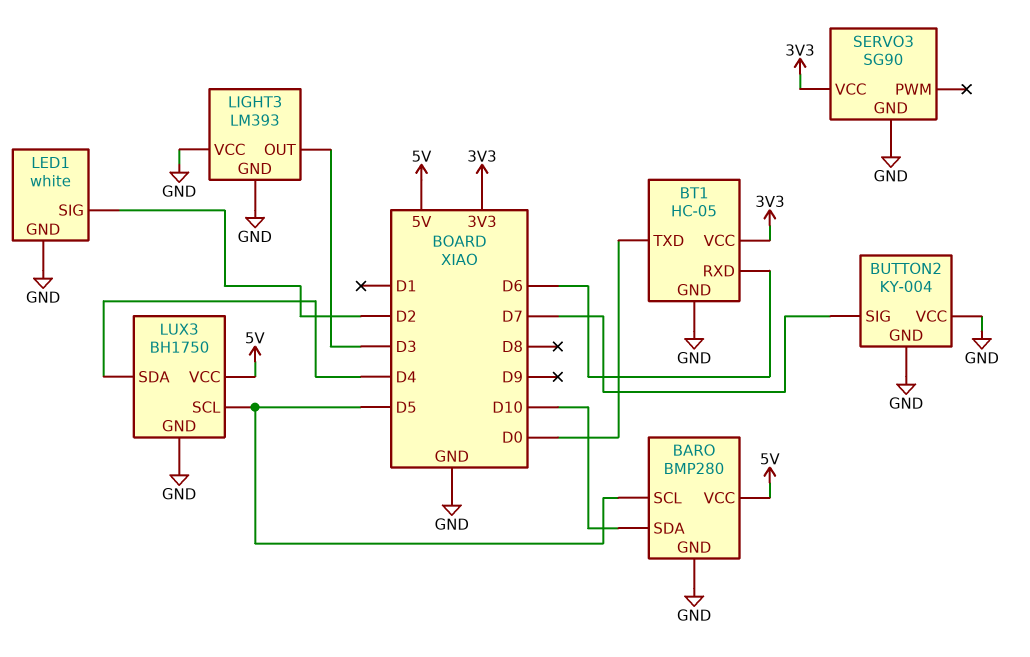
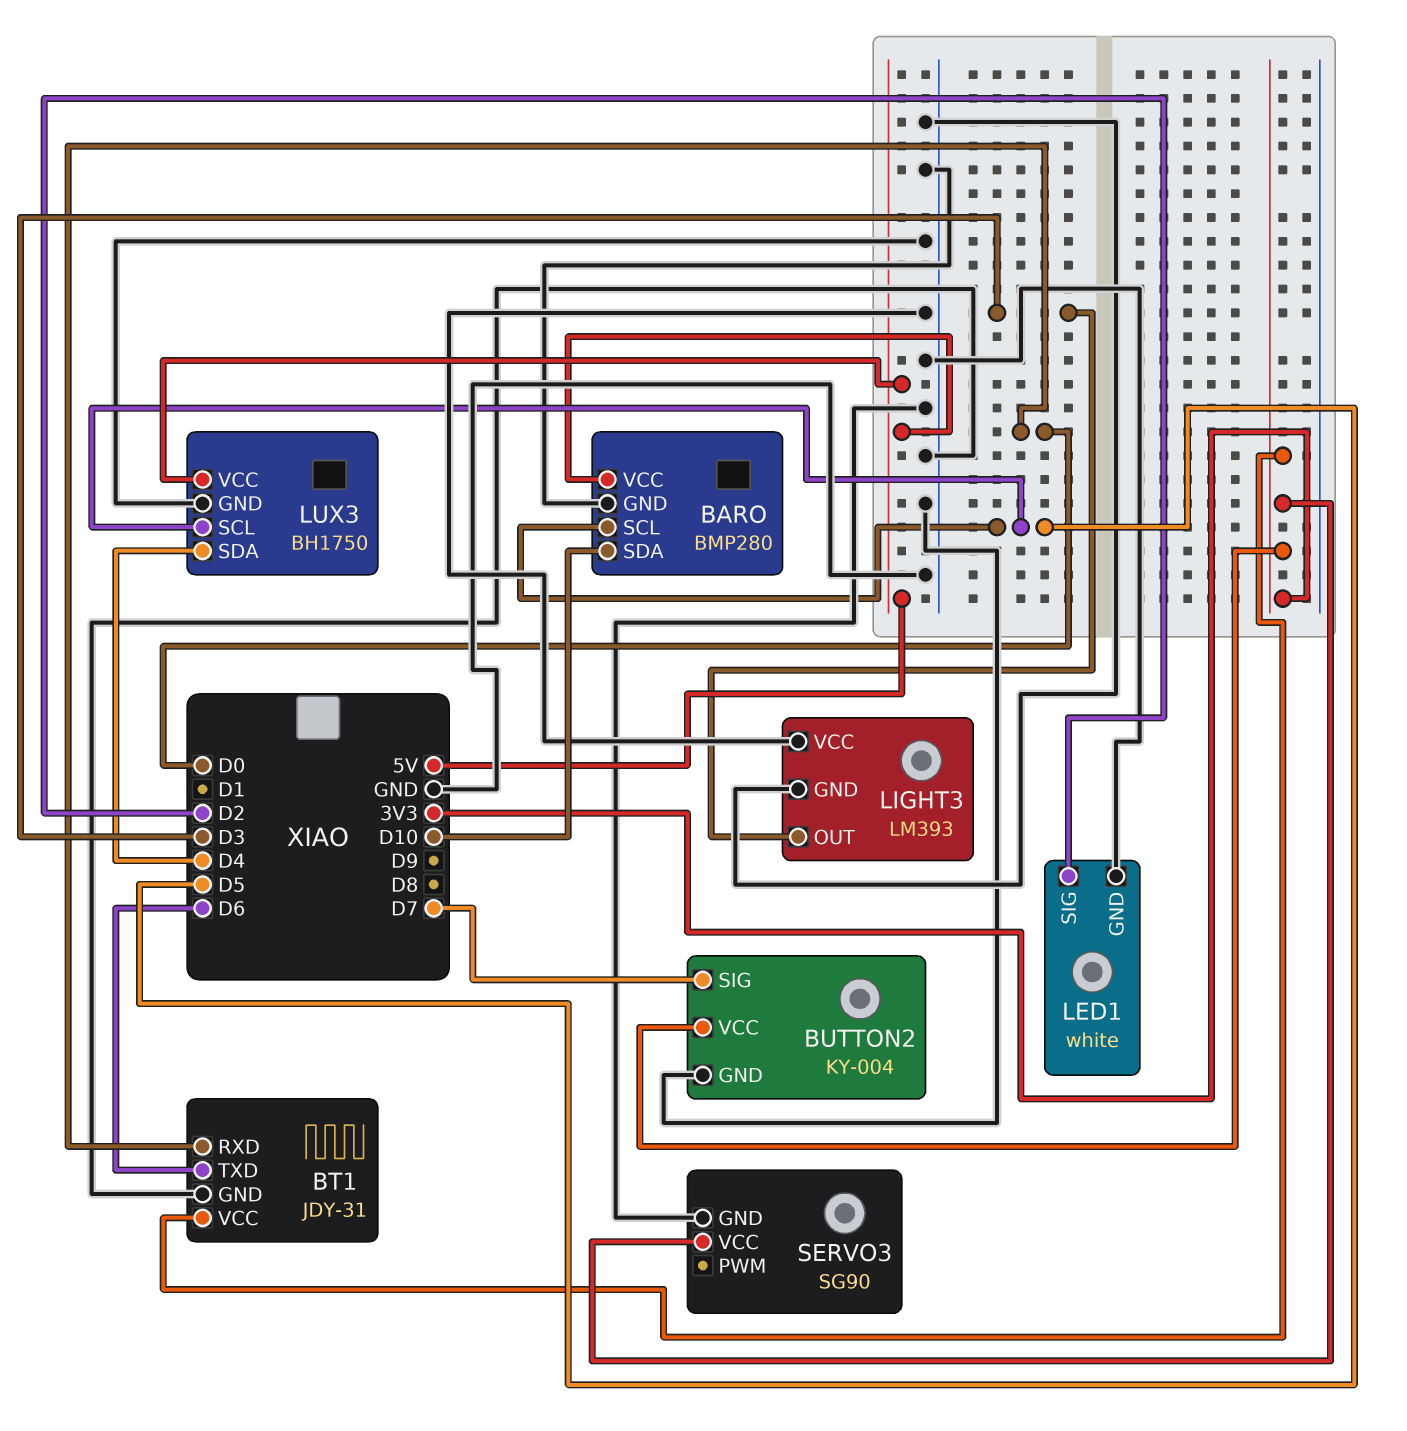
BT1: HC-05 -> JDY-31
BT1 pin RXD: D6 -> D0
BT1 pin TXD: D0 -> D6
BUTTON2 pin VCC: GND -> 3V3

